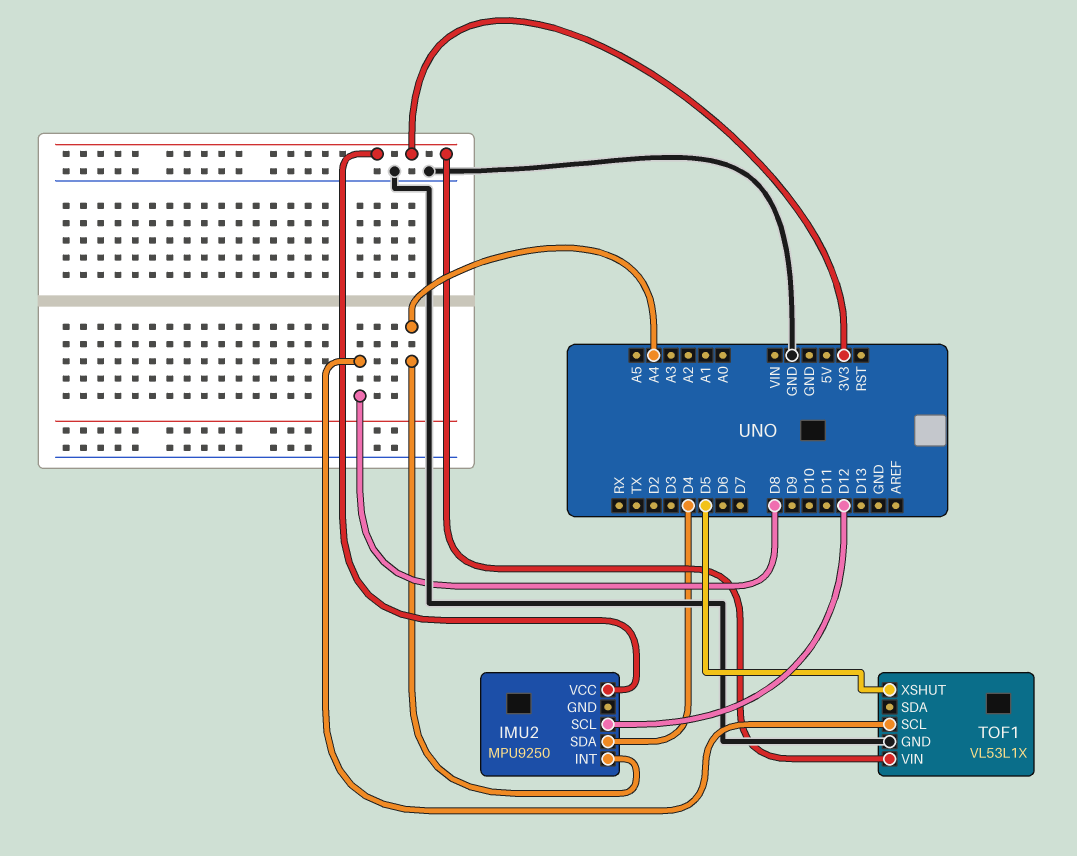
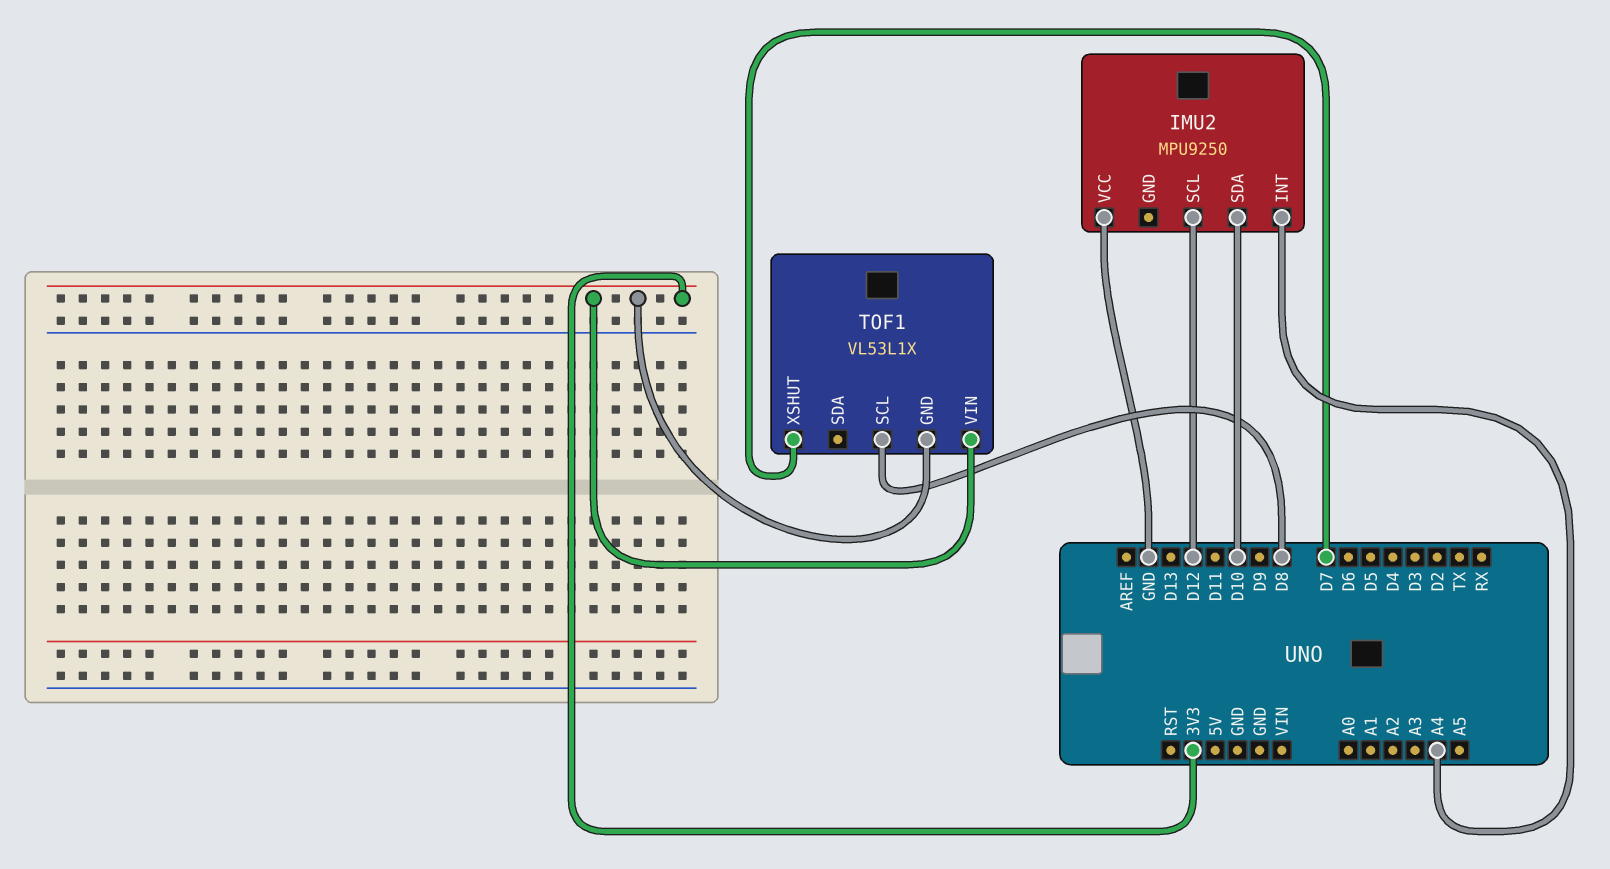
IMU2 pin SDA: D4 -> D10
IMU2 pin VCC: 3V3 -> GND
TOF1 pin GND: GND -> 3V3
TOF1 pin XSHUT: D5 -> D7

